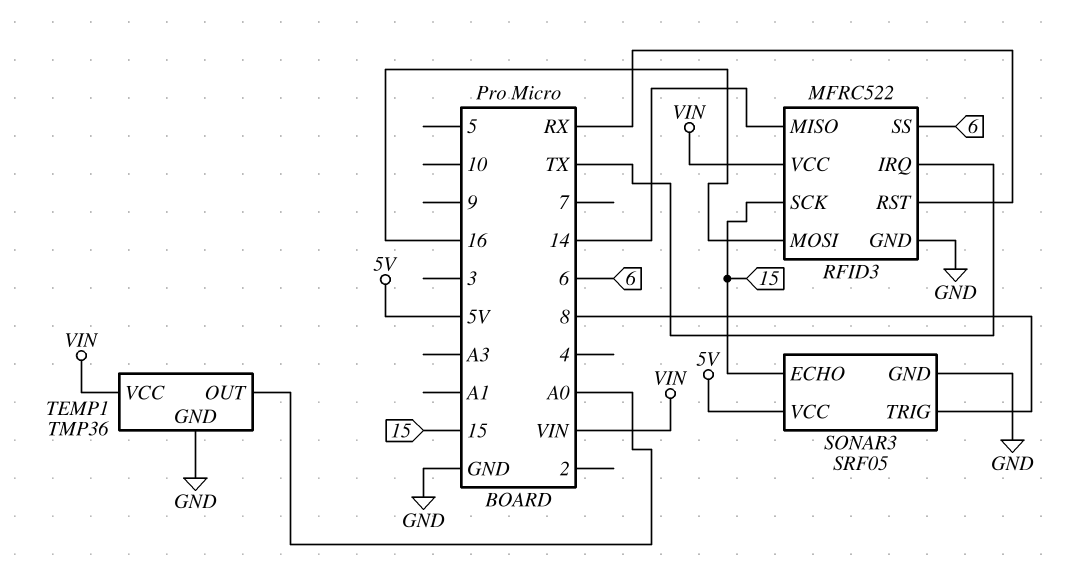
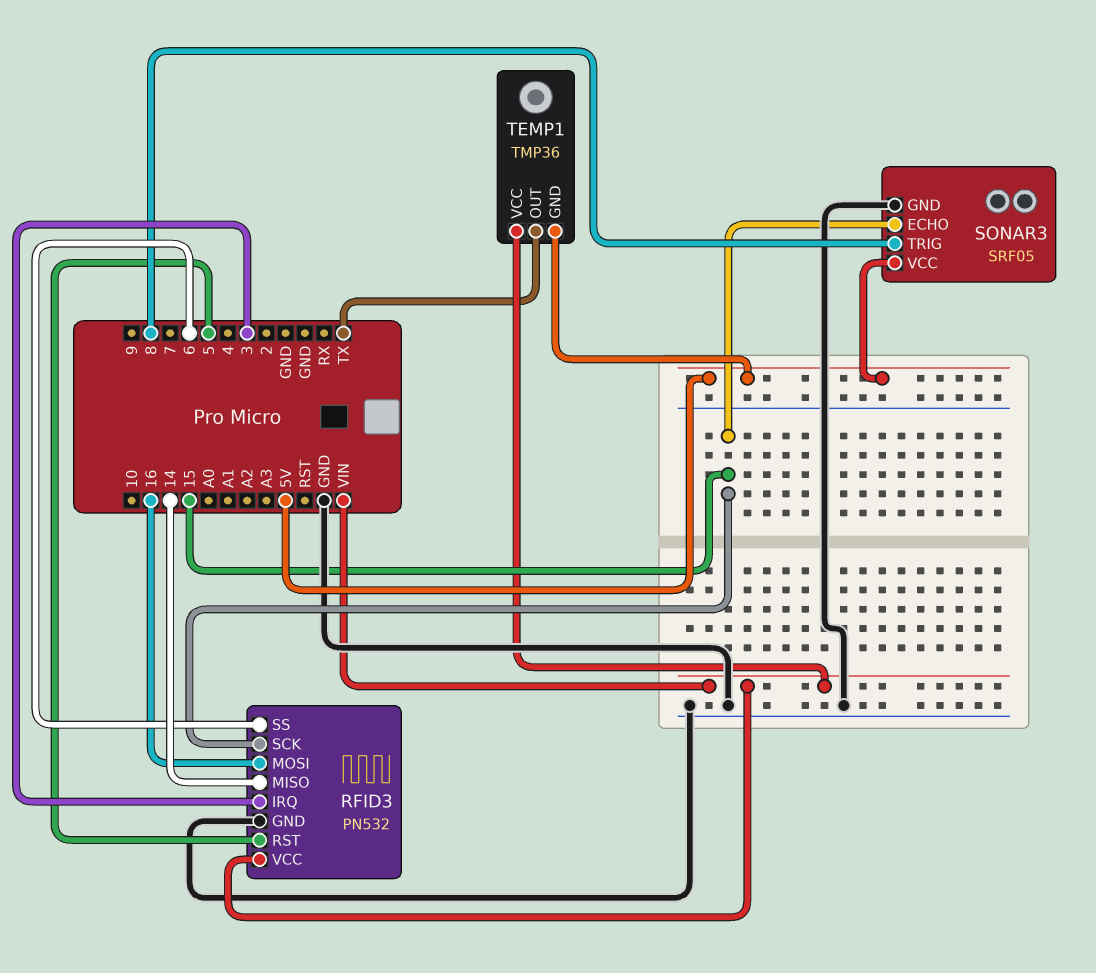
RFID3: MFRC522 -> PN532
RFID3 pin IRQ: TX -> 3
RFID3 pin RST: RX -> 5
TEMP1 pin GND: GND -> 5V
TEMP1 pin OUT: A0 -> TX

